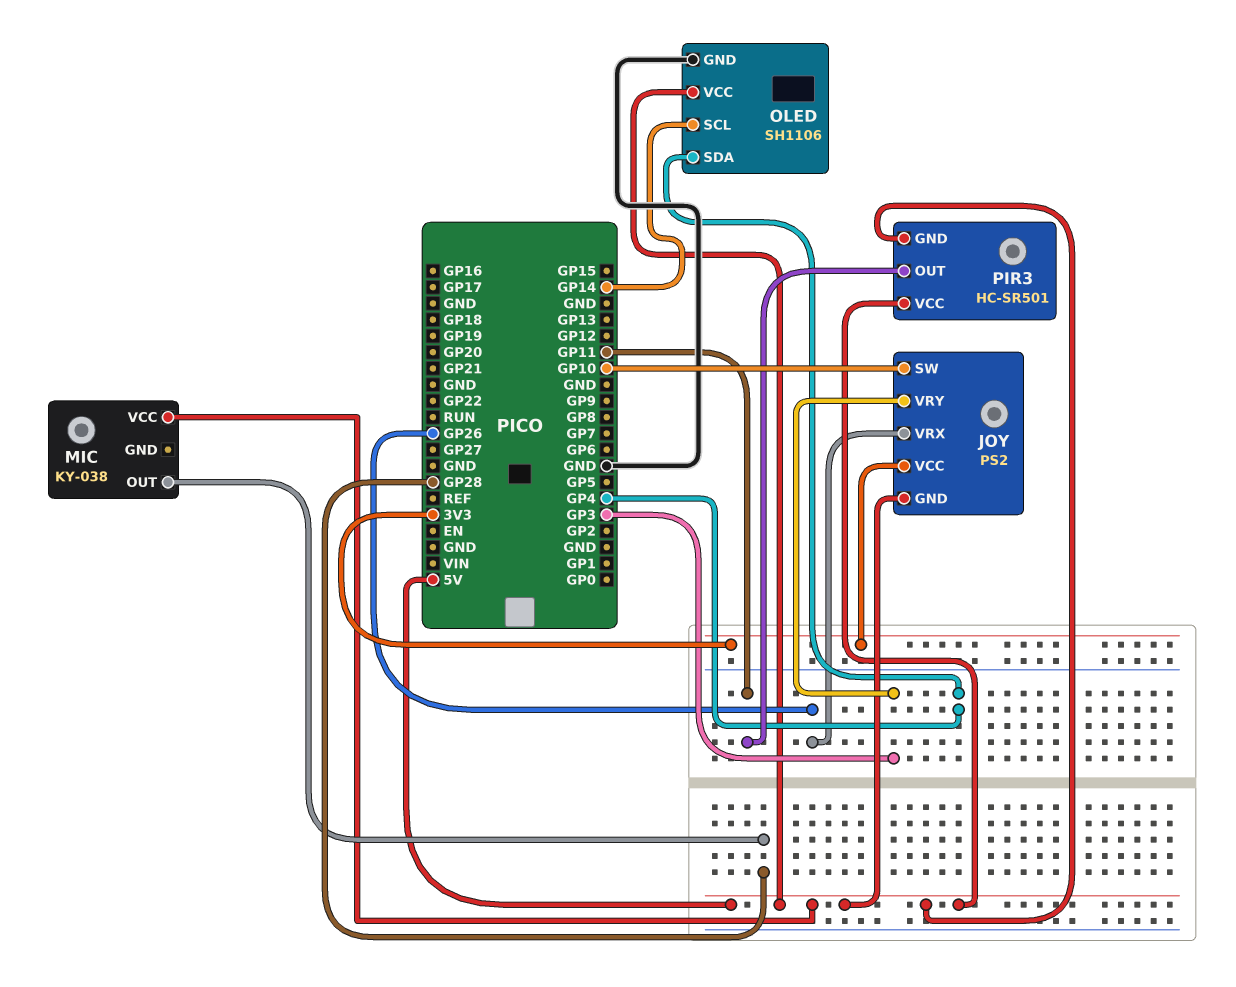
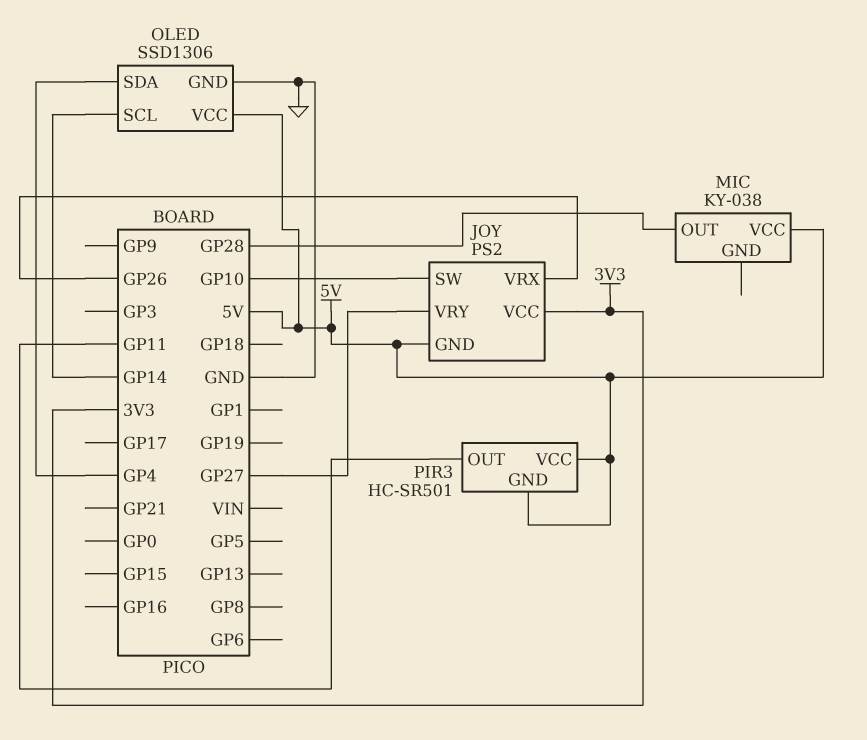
JOY pin VRY: GP3 -> GP27
OLED: SH1106 -> SSD1306

